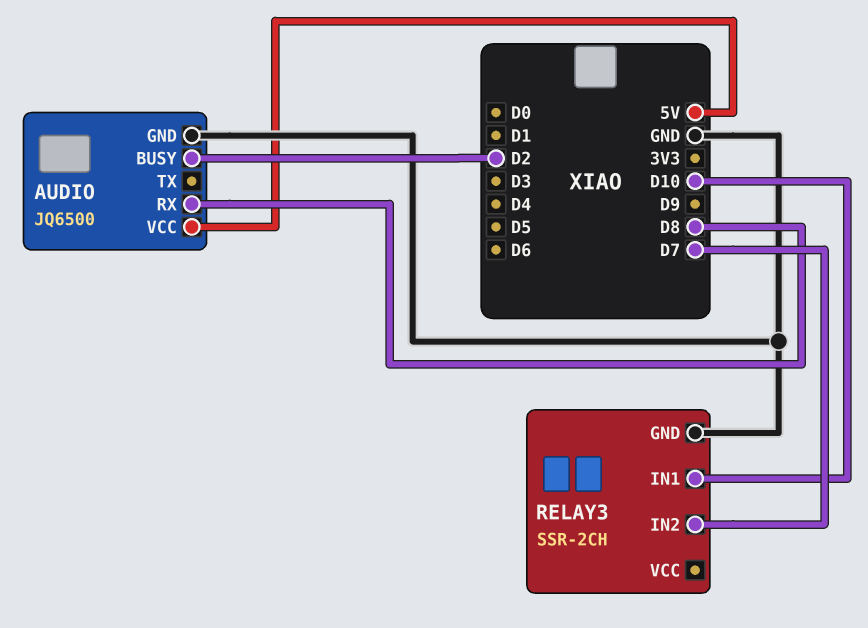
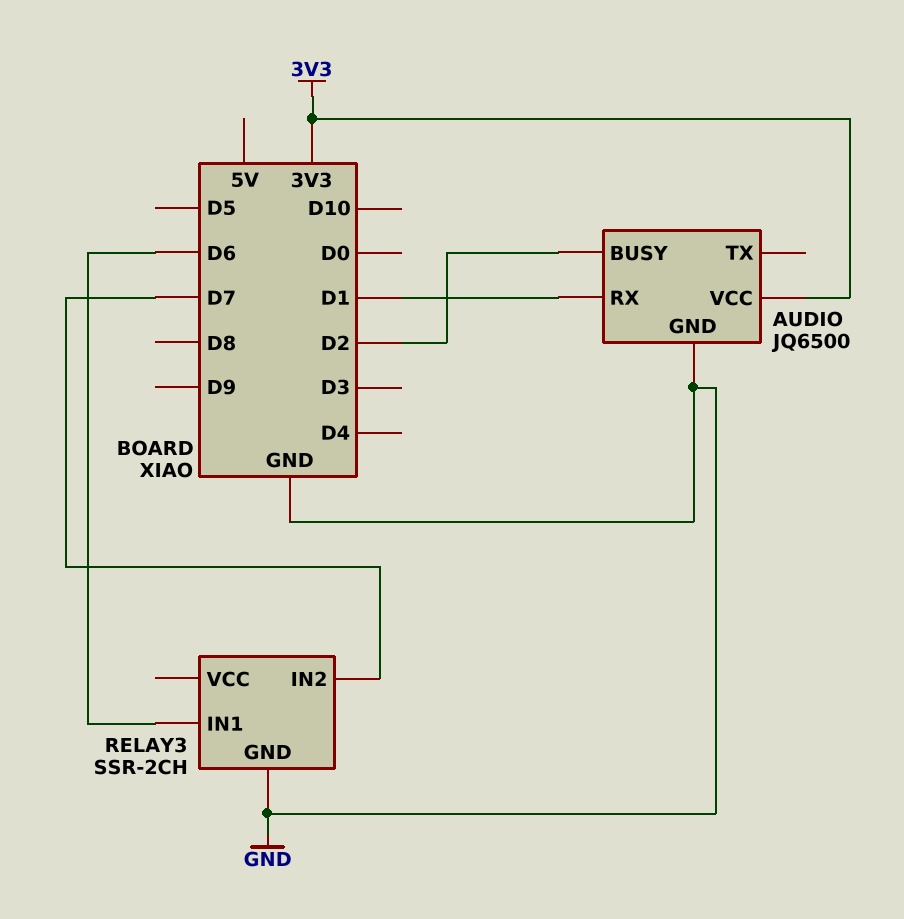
AUDIO pin RX: D8 -> D1
AUDIO pin VCC: 5V -> 3V3
RELAY3 pin IN1: D10 -> D6

